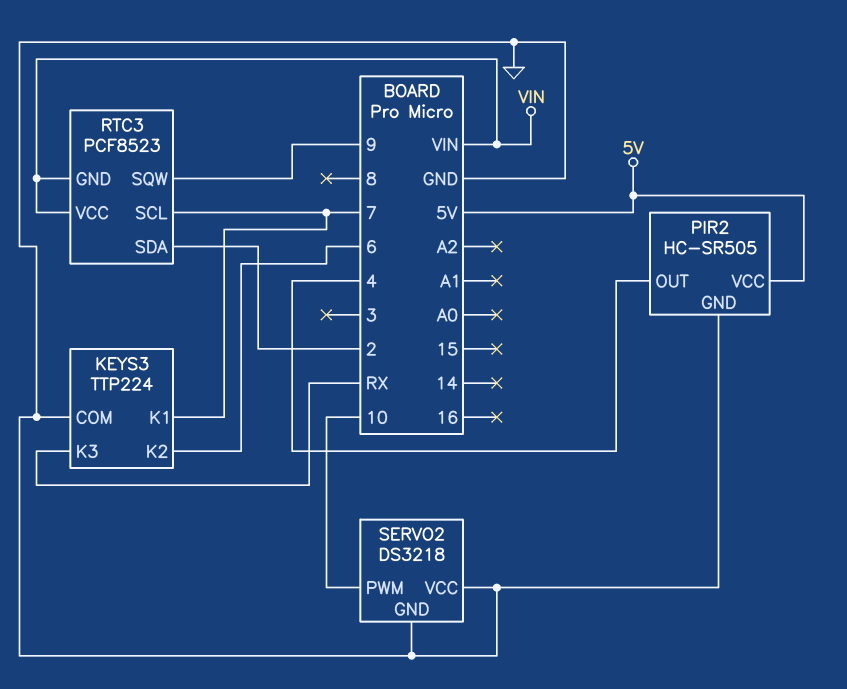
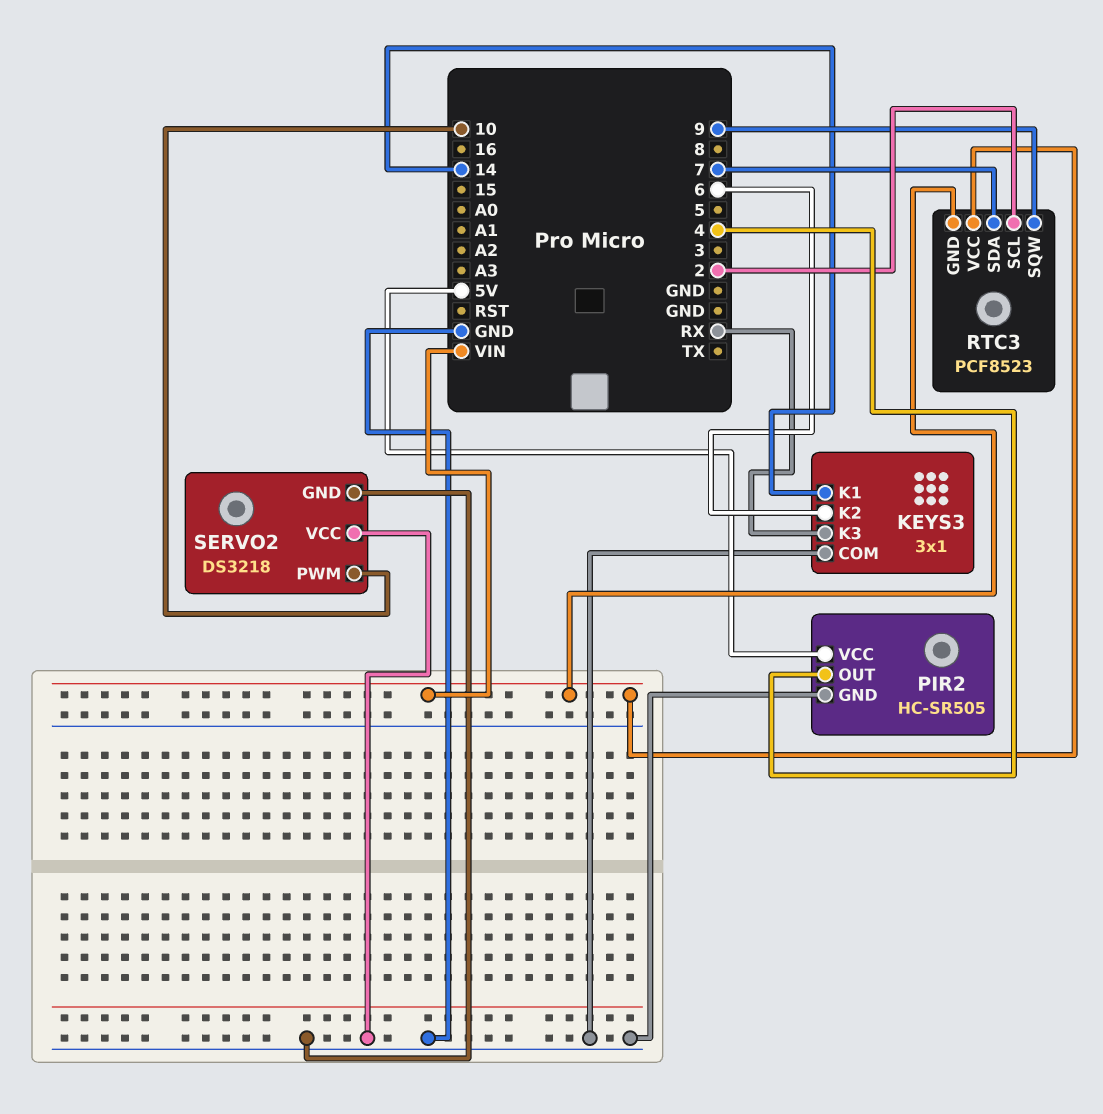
KEYS3: TTP224 -> 3x1
KEYS3 pin K1: 7 -> 14
RTC3 pin SCL: 7 -> 2
RTC3 pin SDA: 2 -> 7

